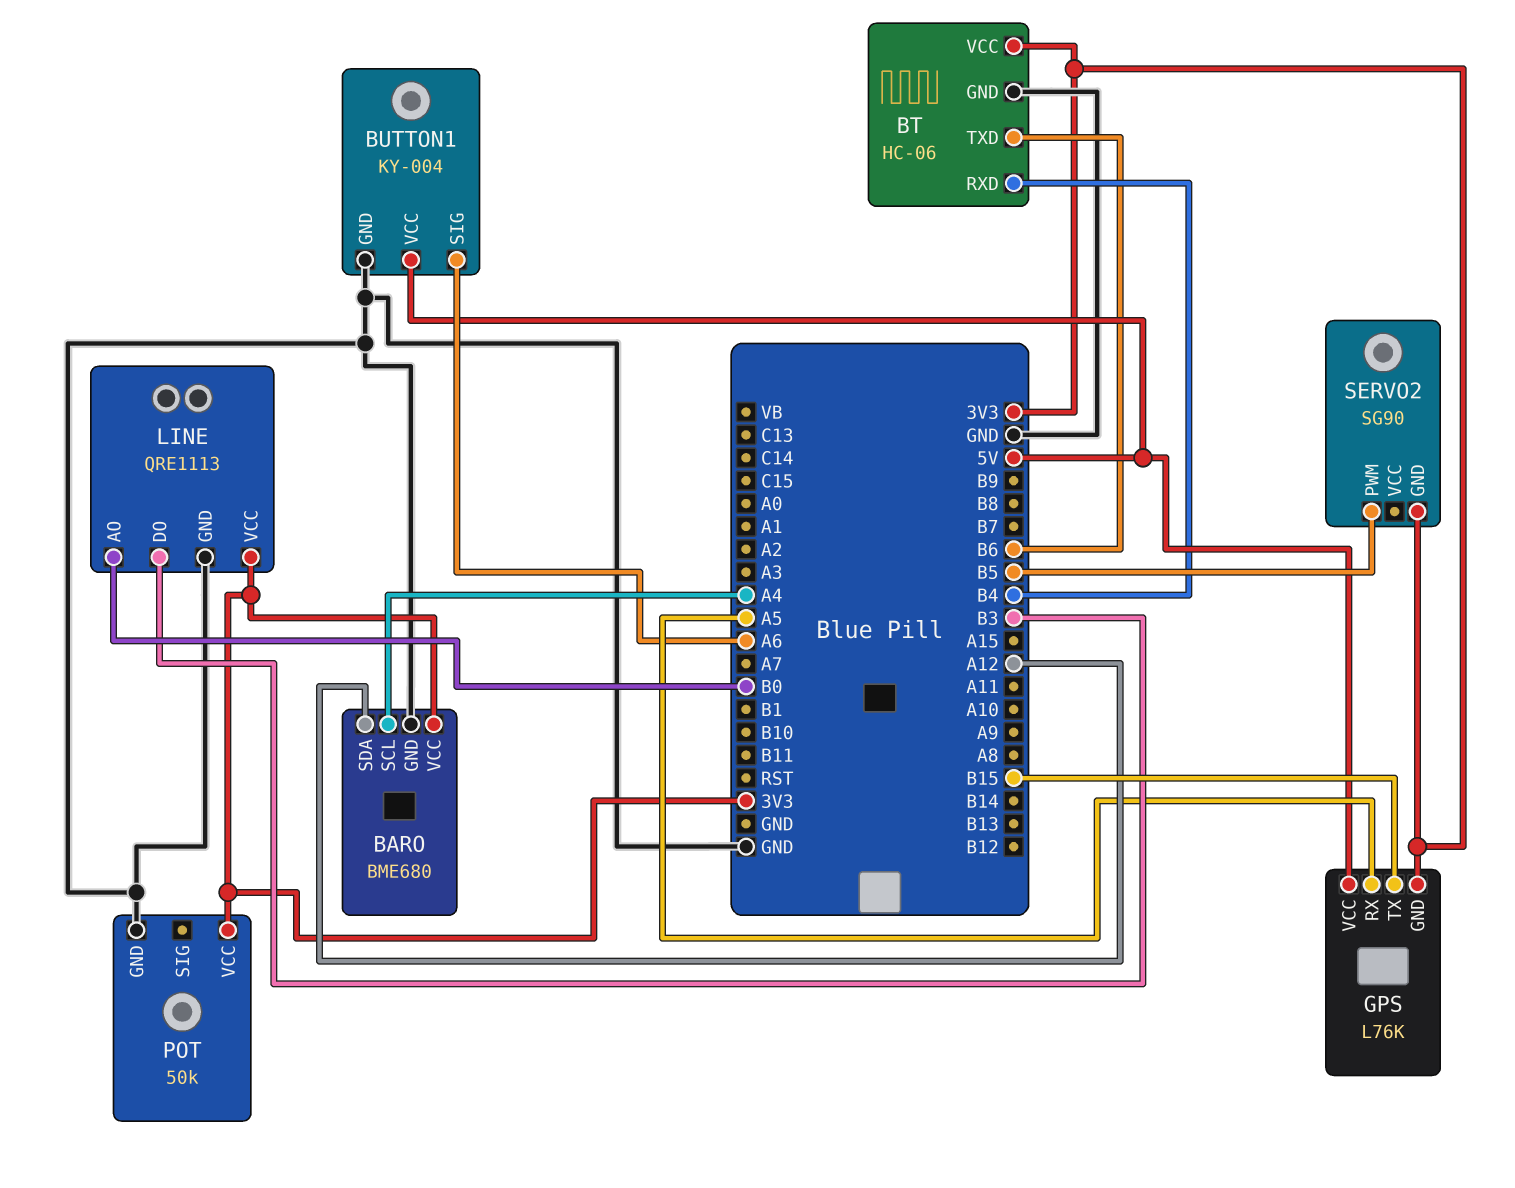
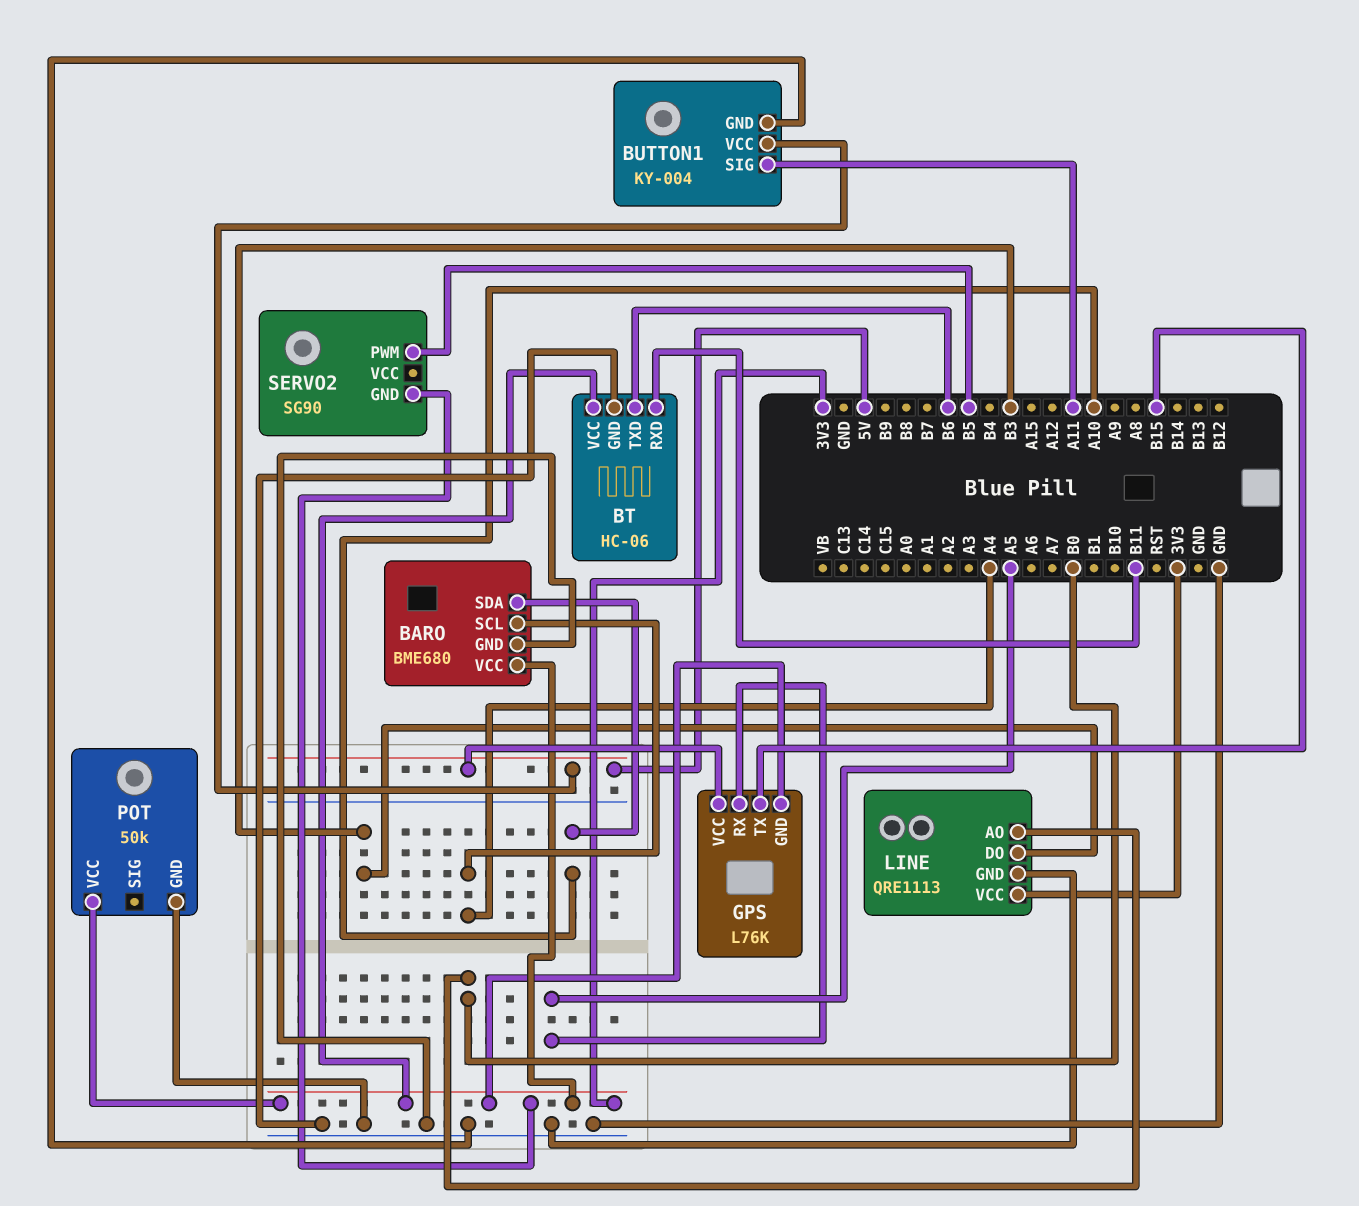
BARO pin SDA: A12 -> A10
BT pin RXD: B4 -> B11
BUTTON1 pin SIG: A6 -> A11

